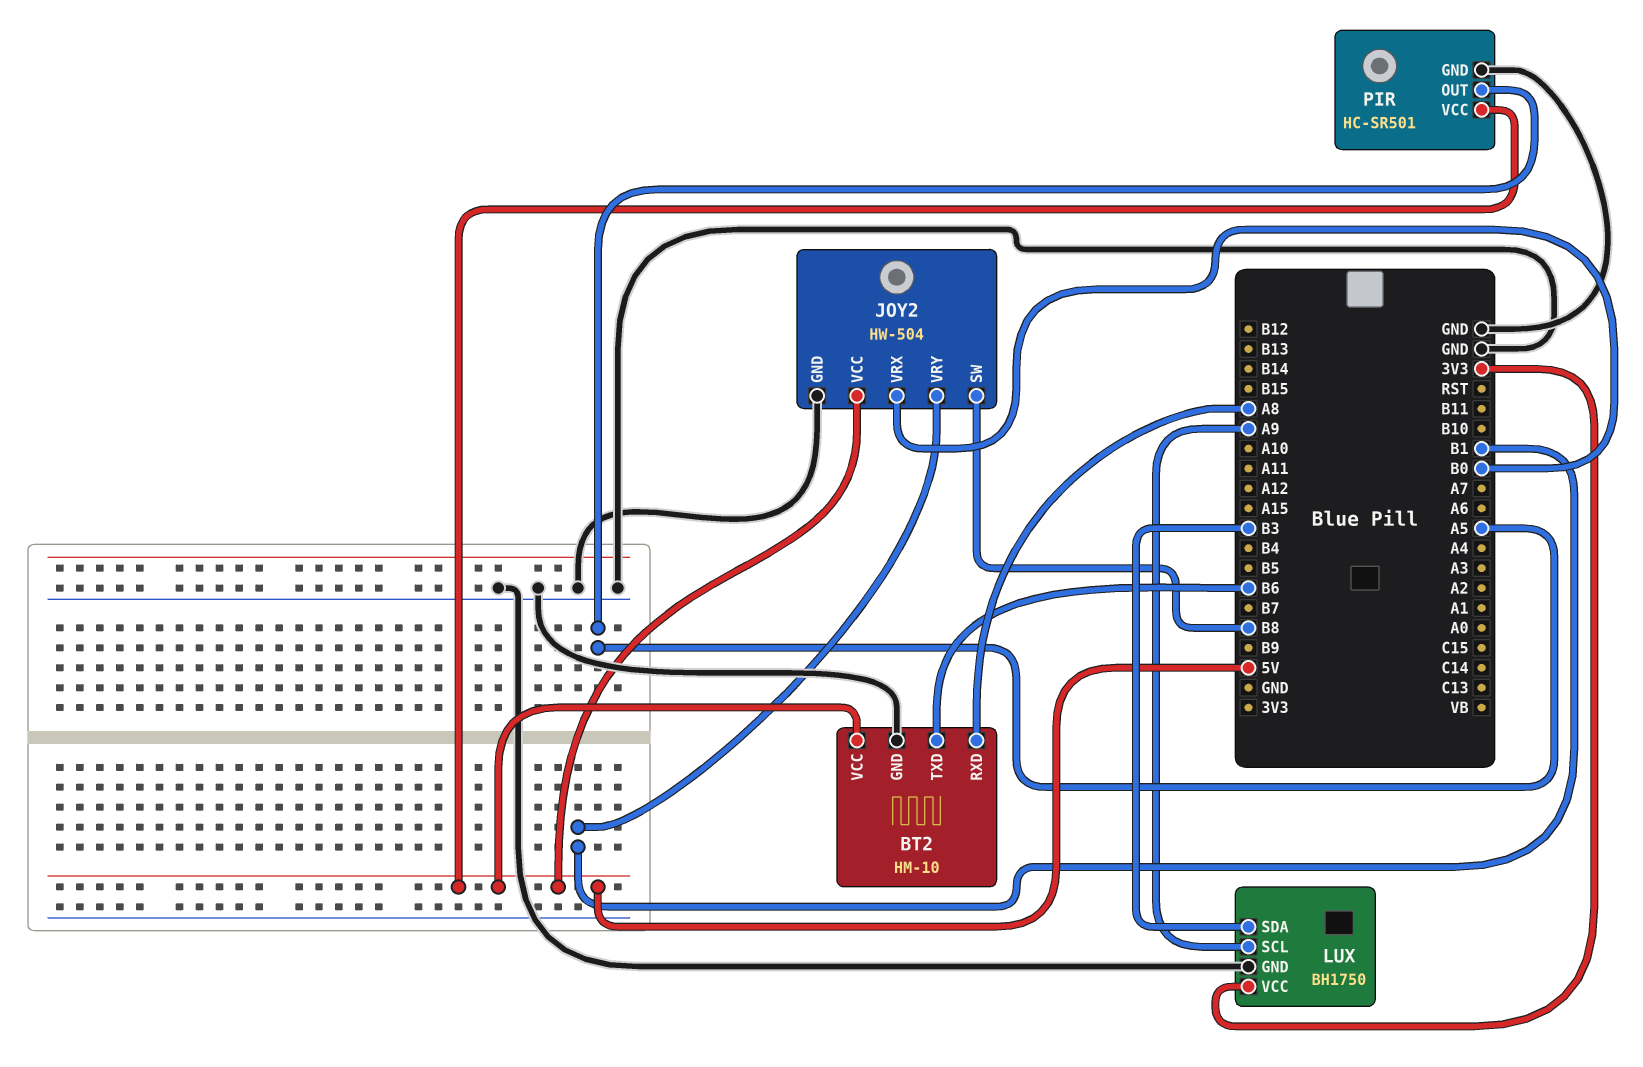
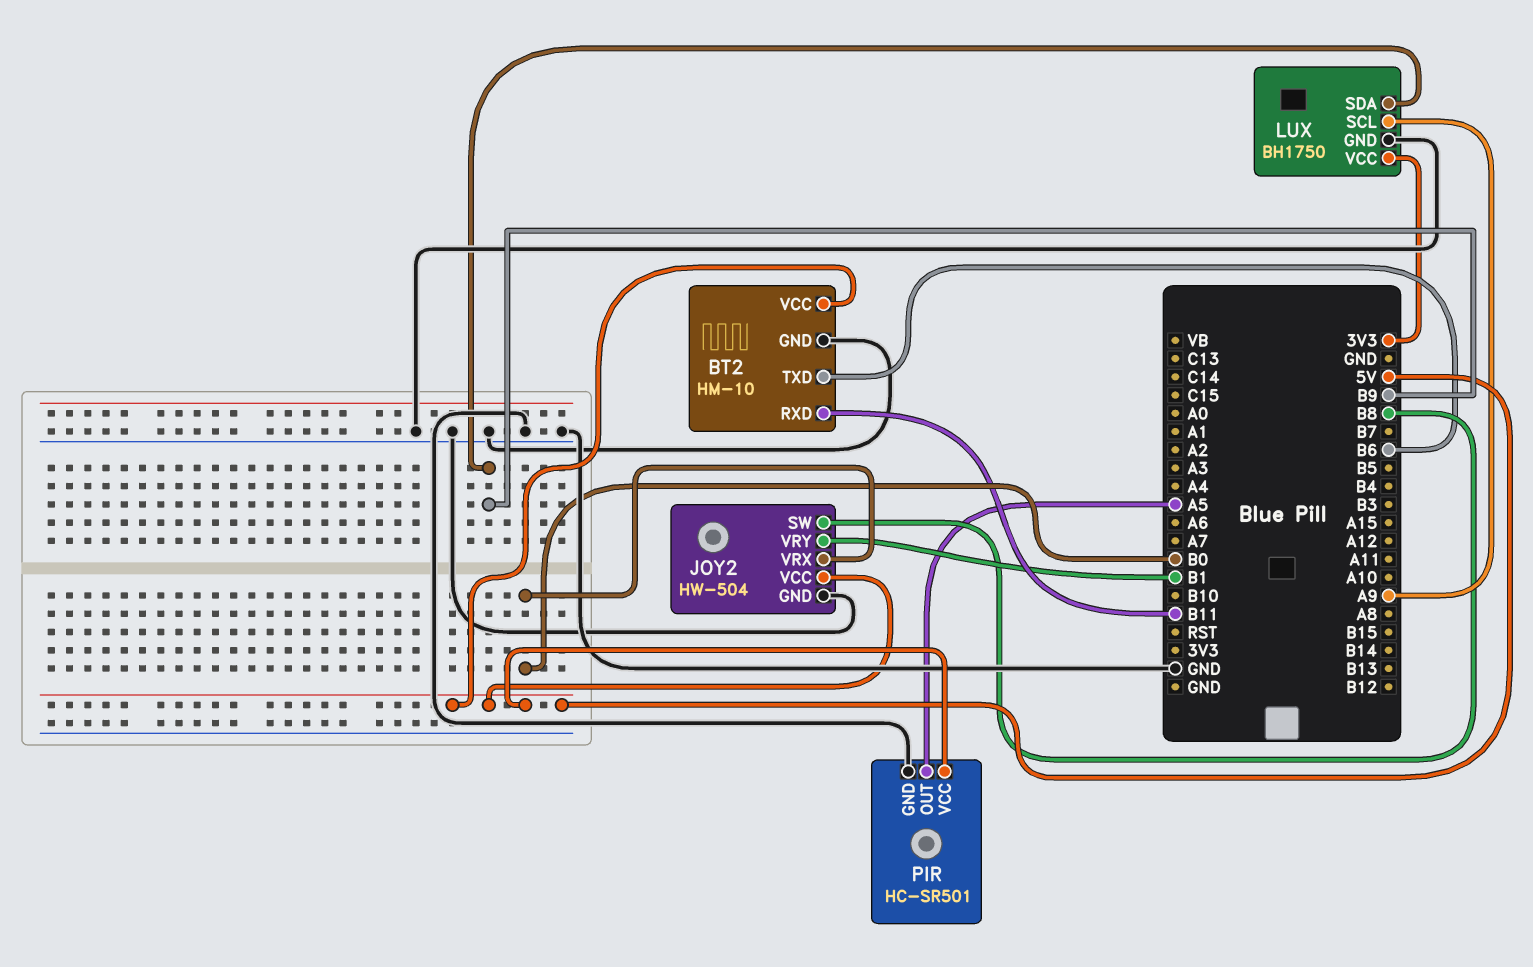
BT2 pin RXD: A8 -> B11
LUX pin SDA: B3 -> B9

